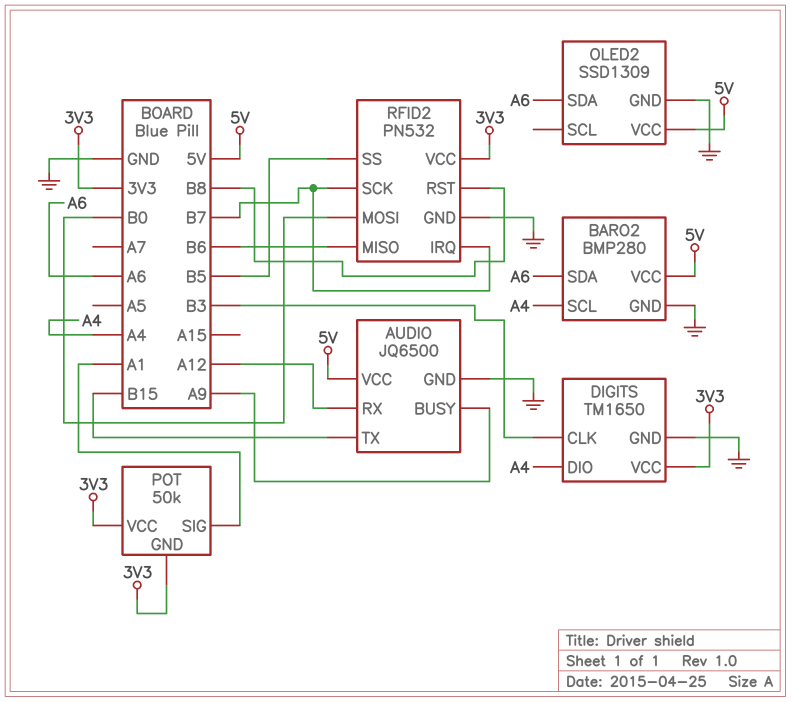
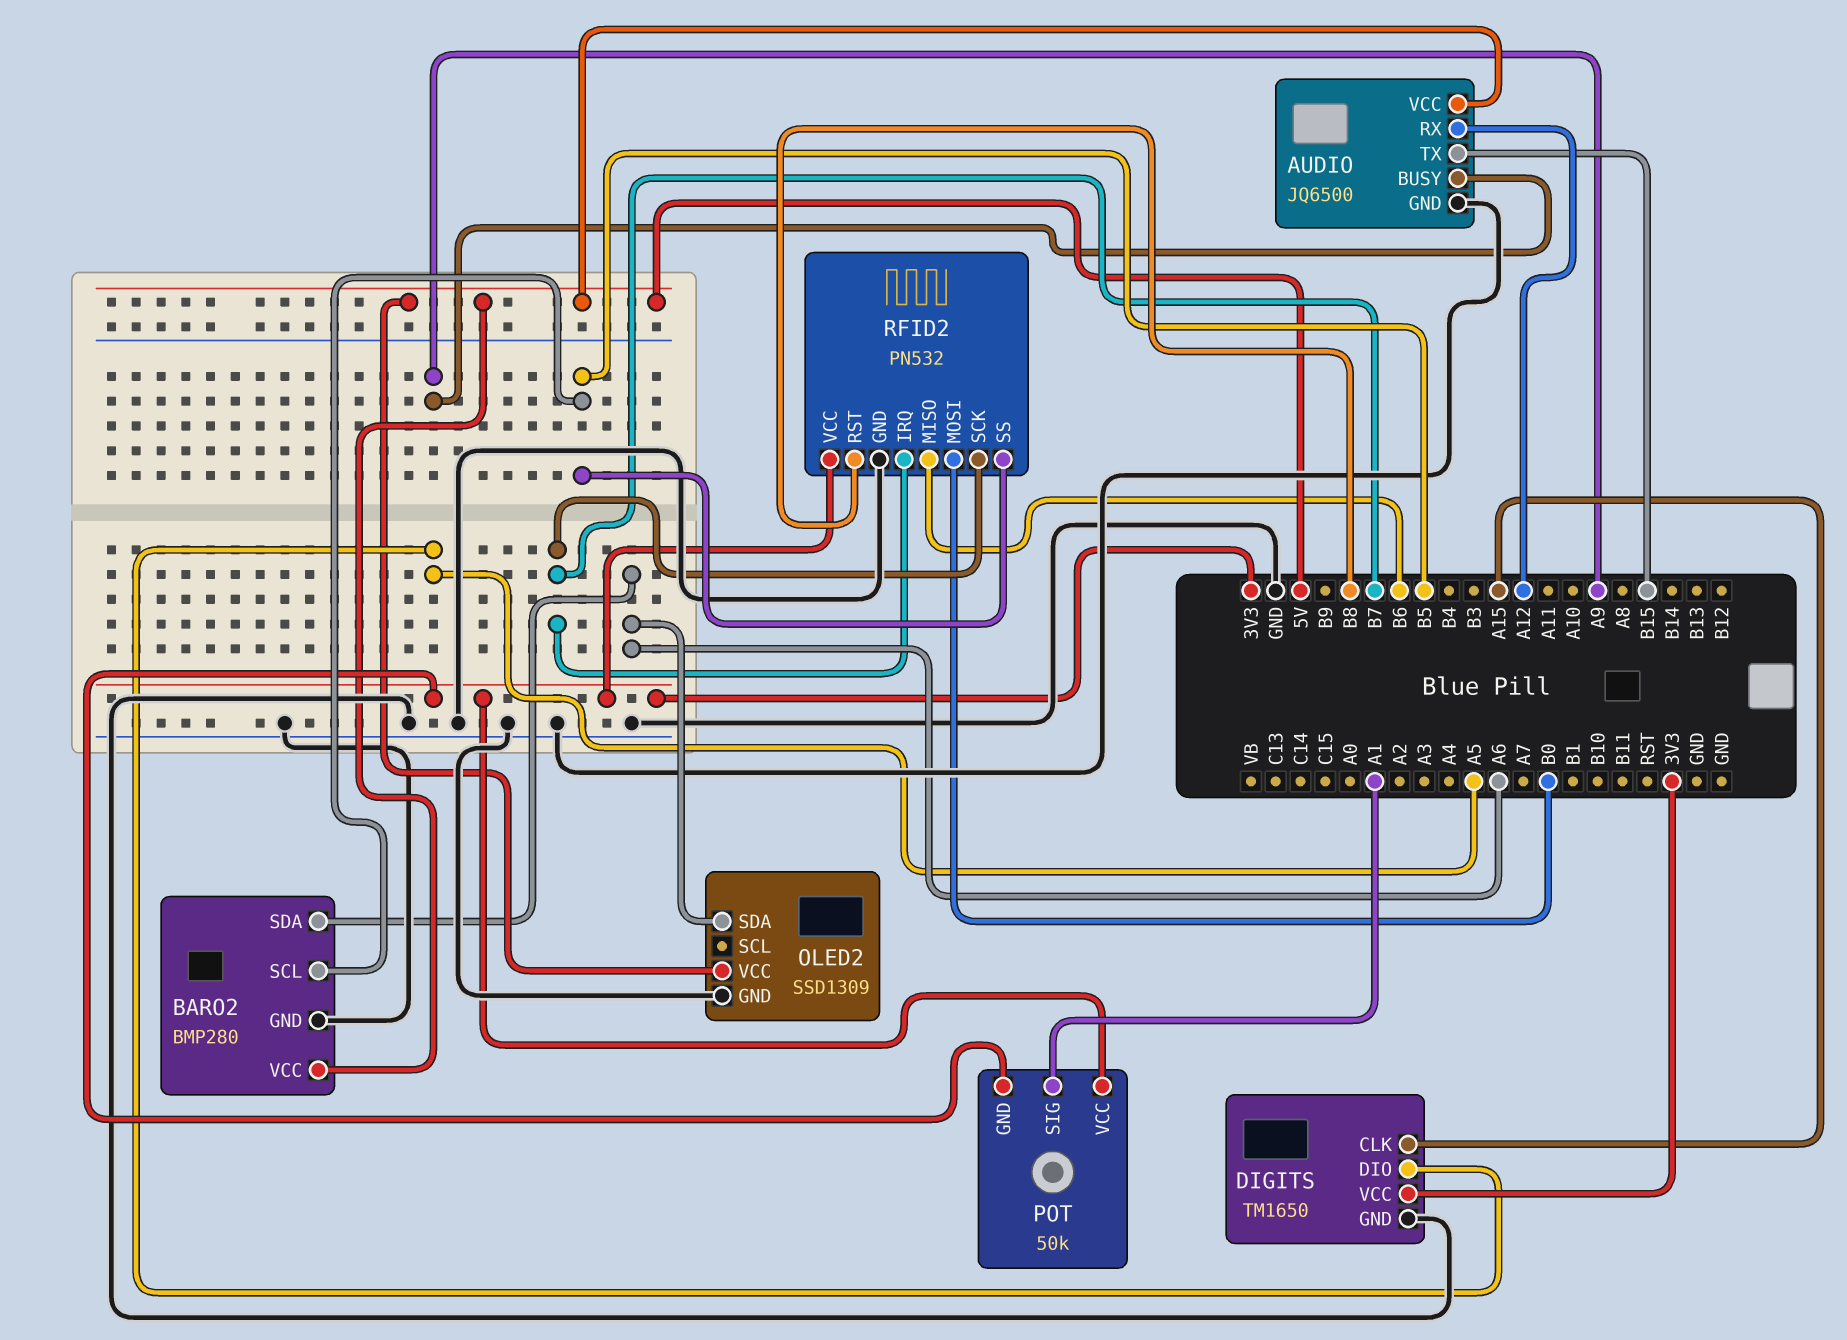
BARO2 pin SCL: A4 -> B5
DIGITS pin CLK: B3 -> A15
DIGITS pin DIO: A4 -> A5

